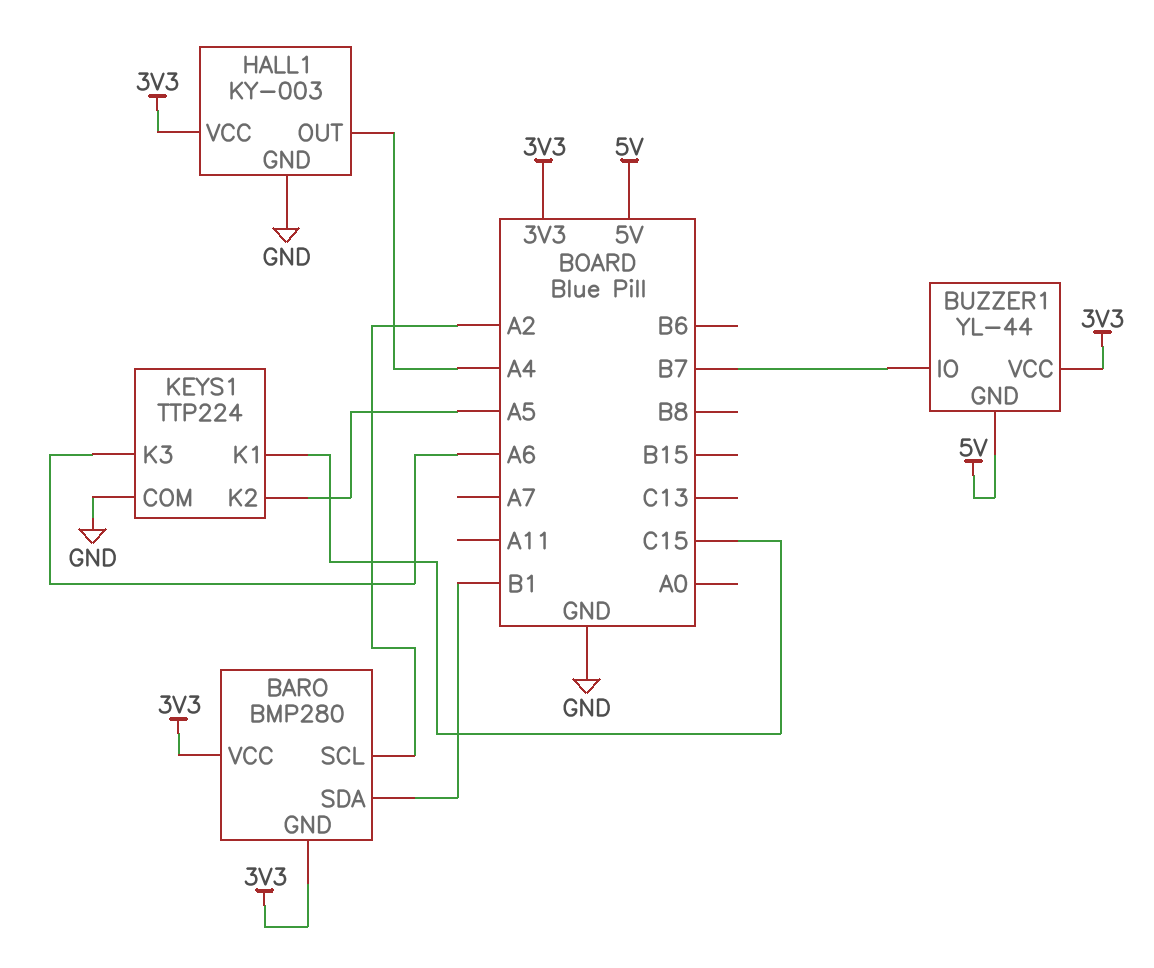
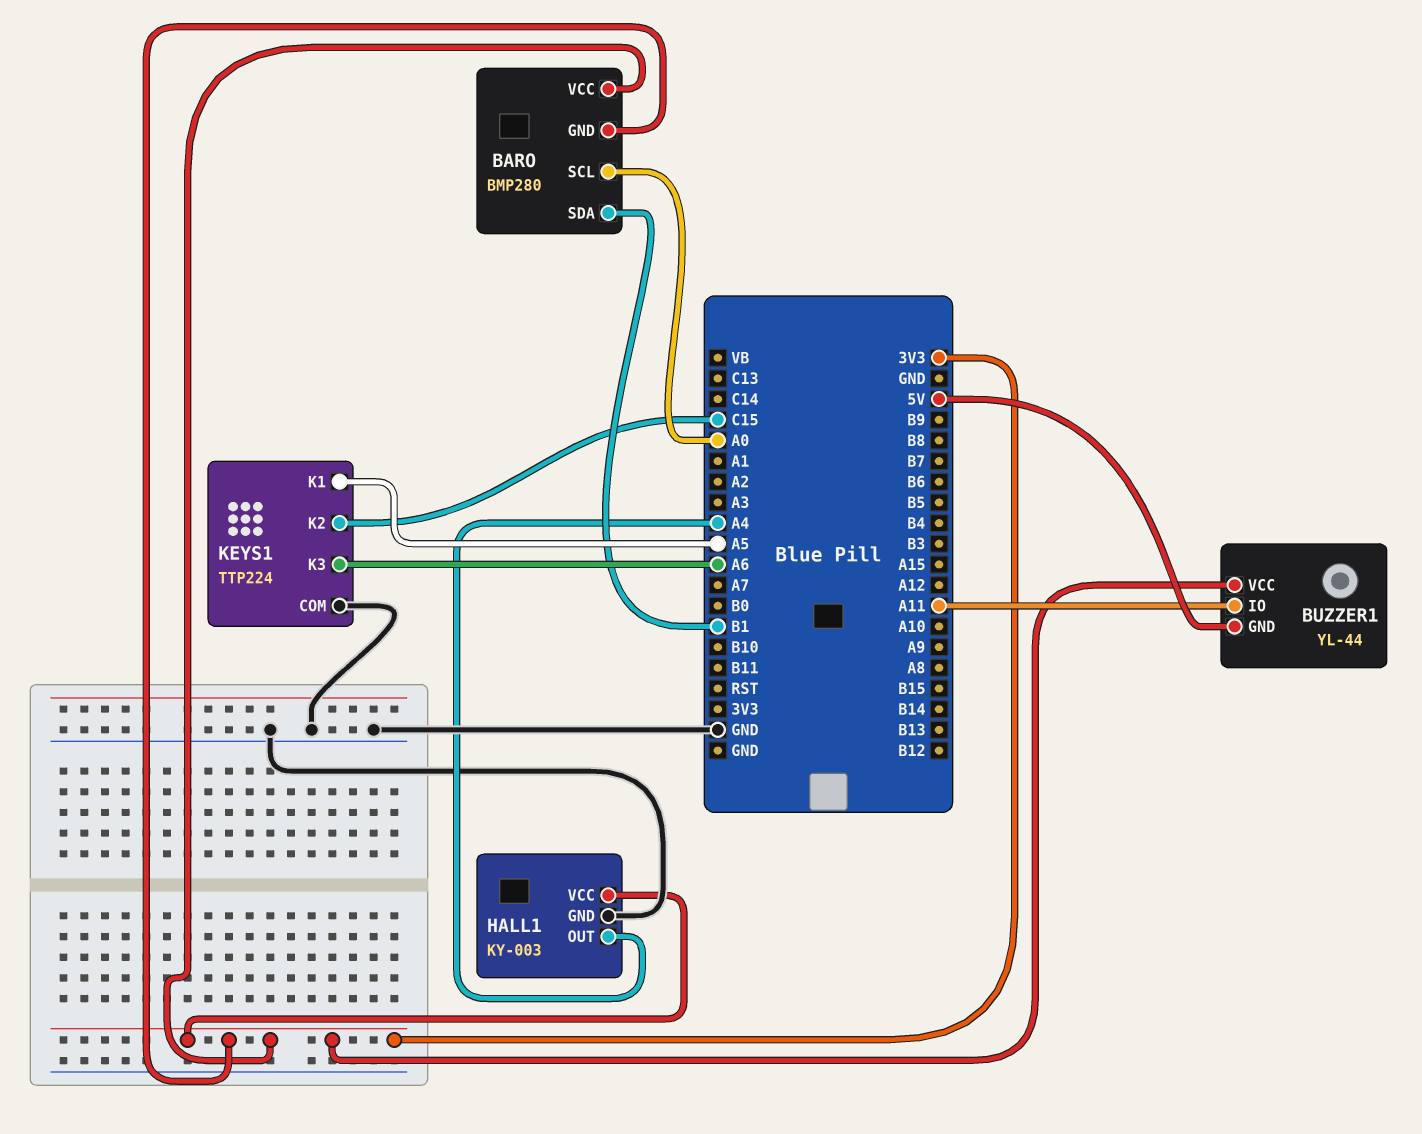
BARO pin SCL: A2 -> A0
BUZZER1 pin IO: B7 -> A11
KEYS1 pin K1: C15 -> A5
KEYS1 pin K2: A5 -> C15

